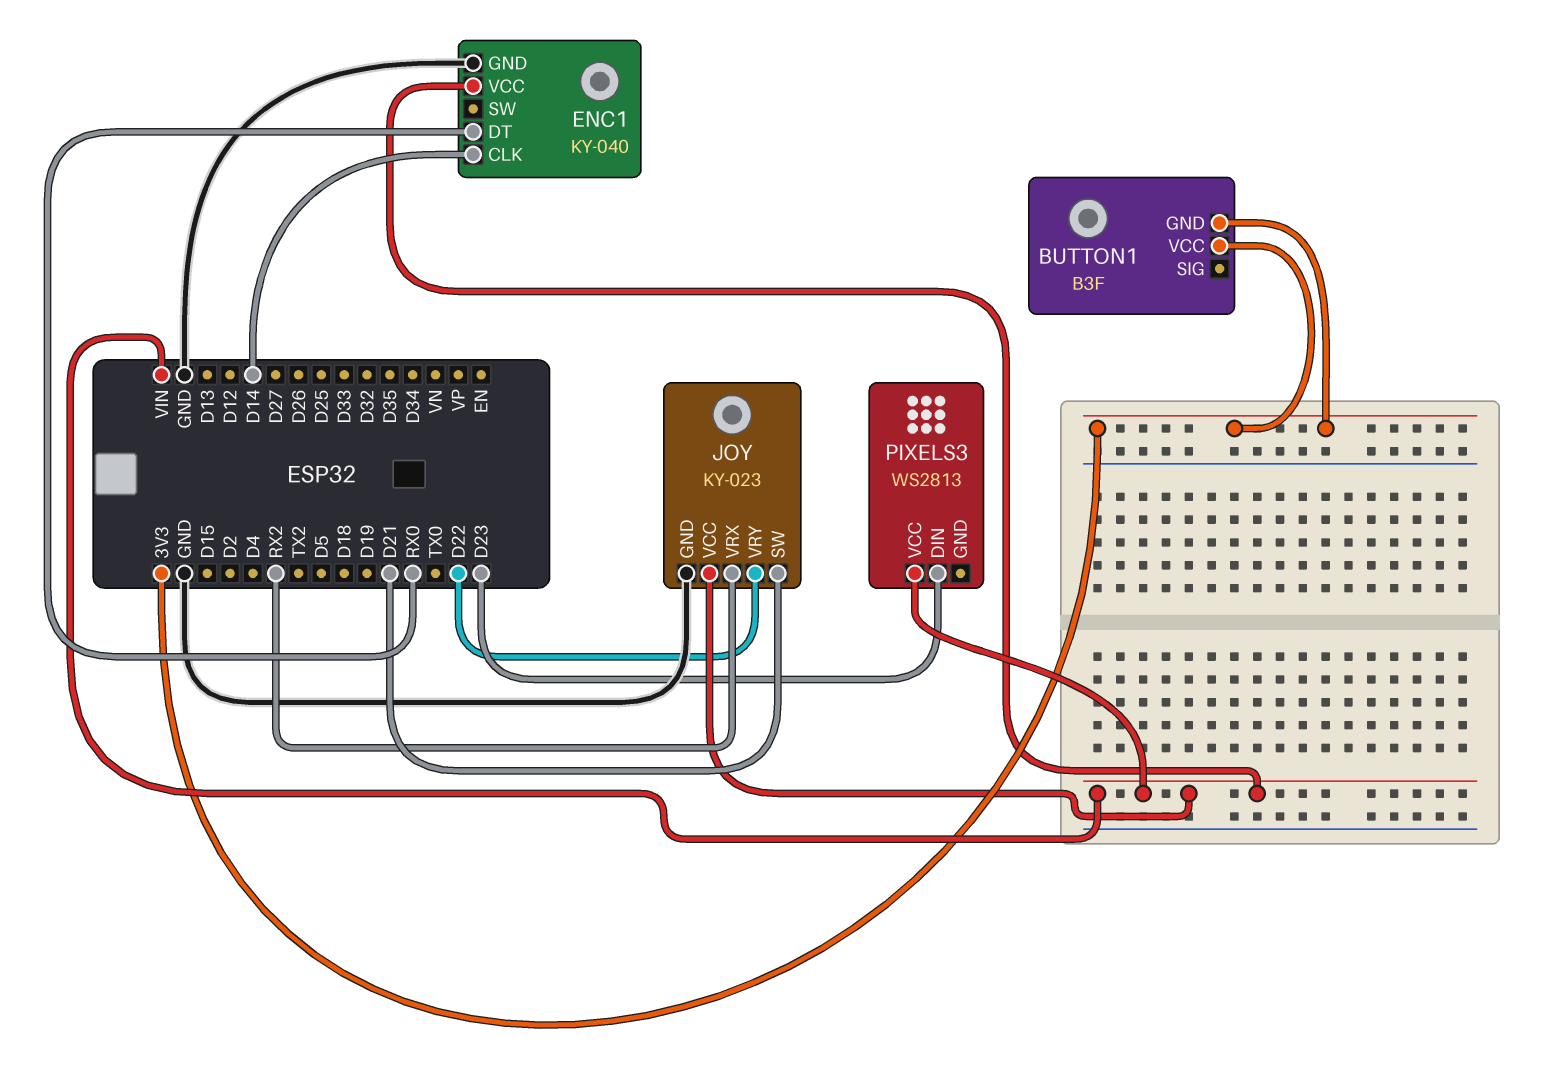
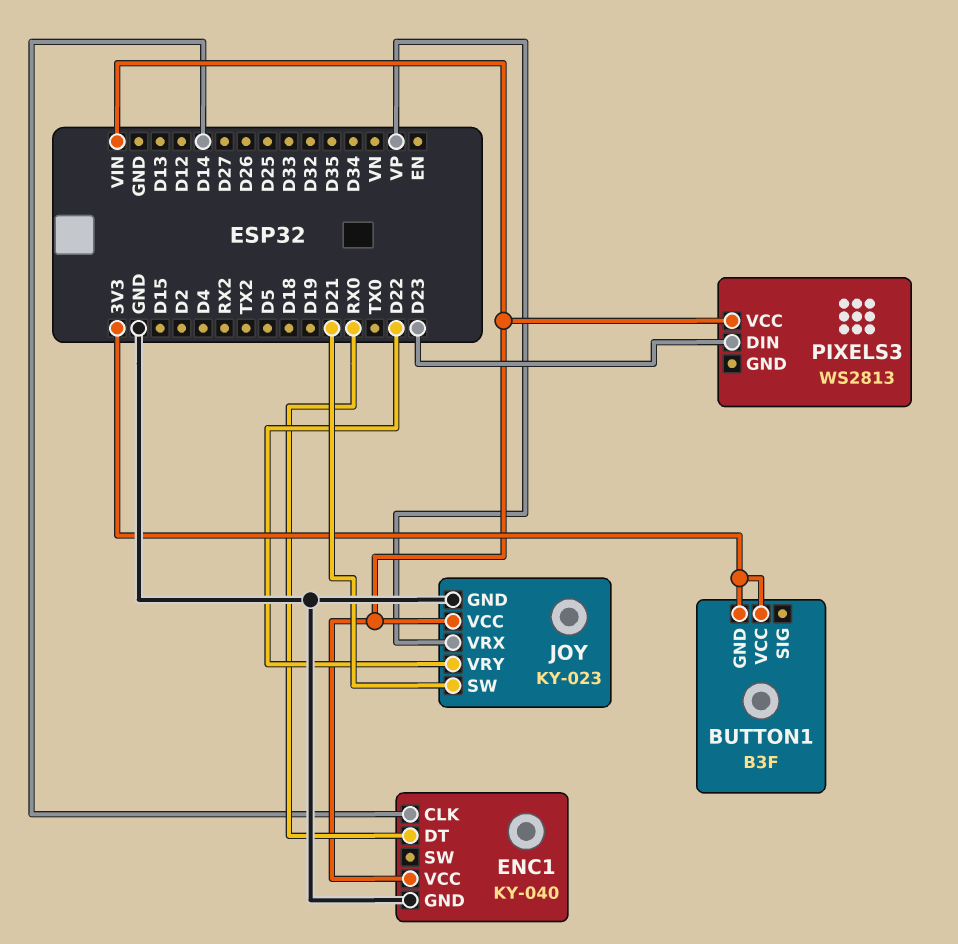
JOY pin VRX: RX2 -> VP

